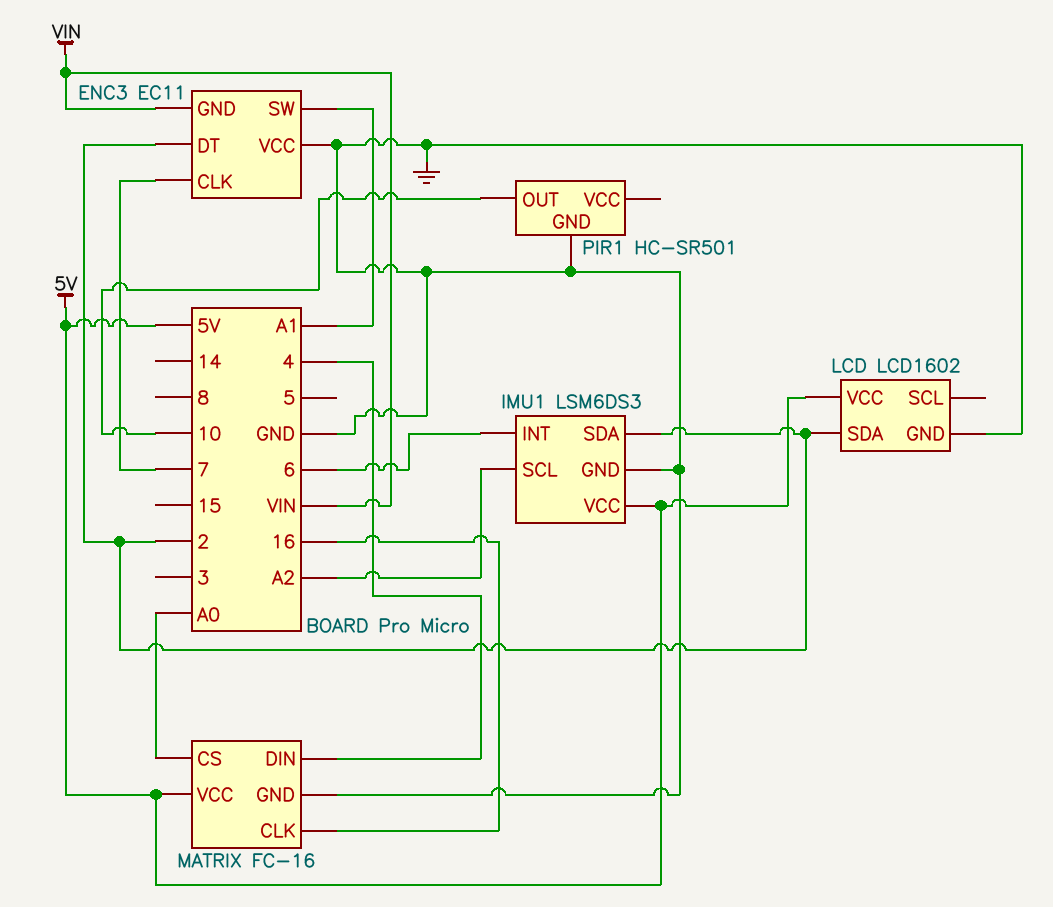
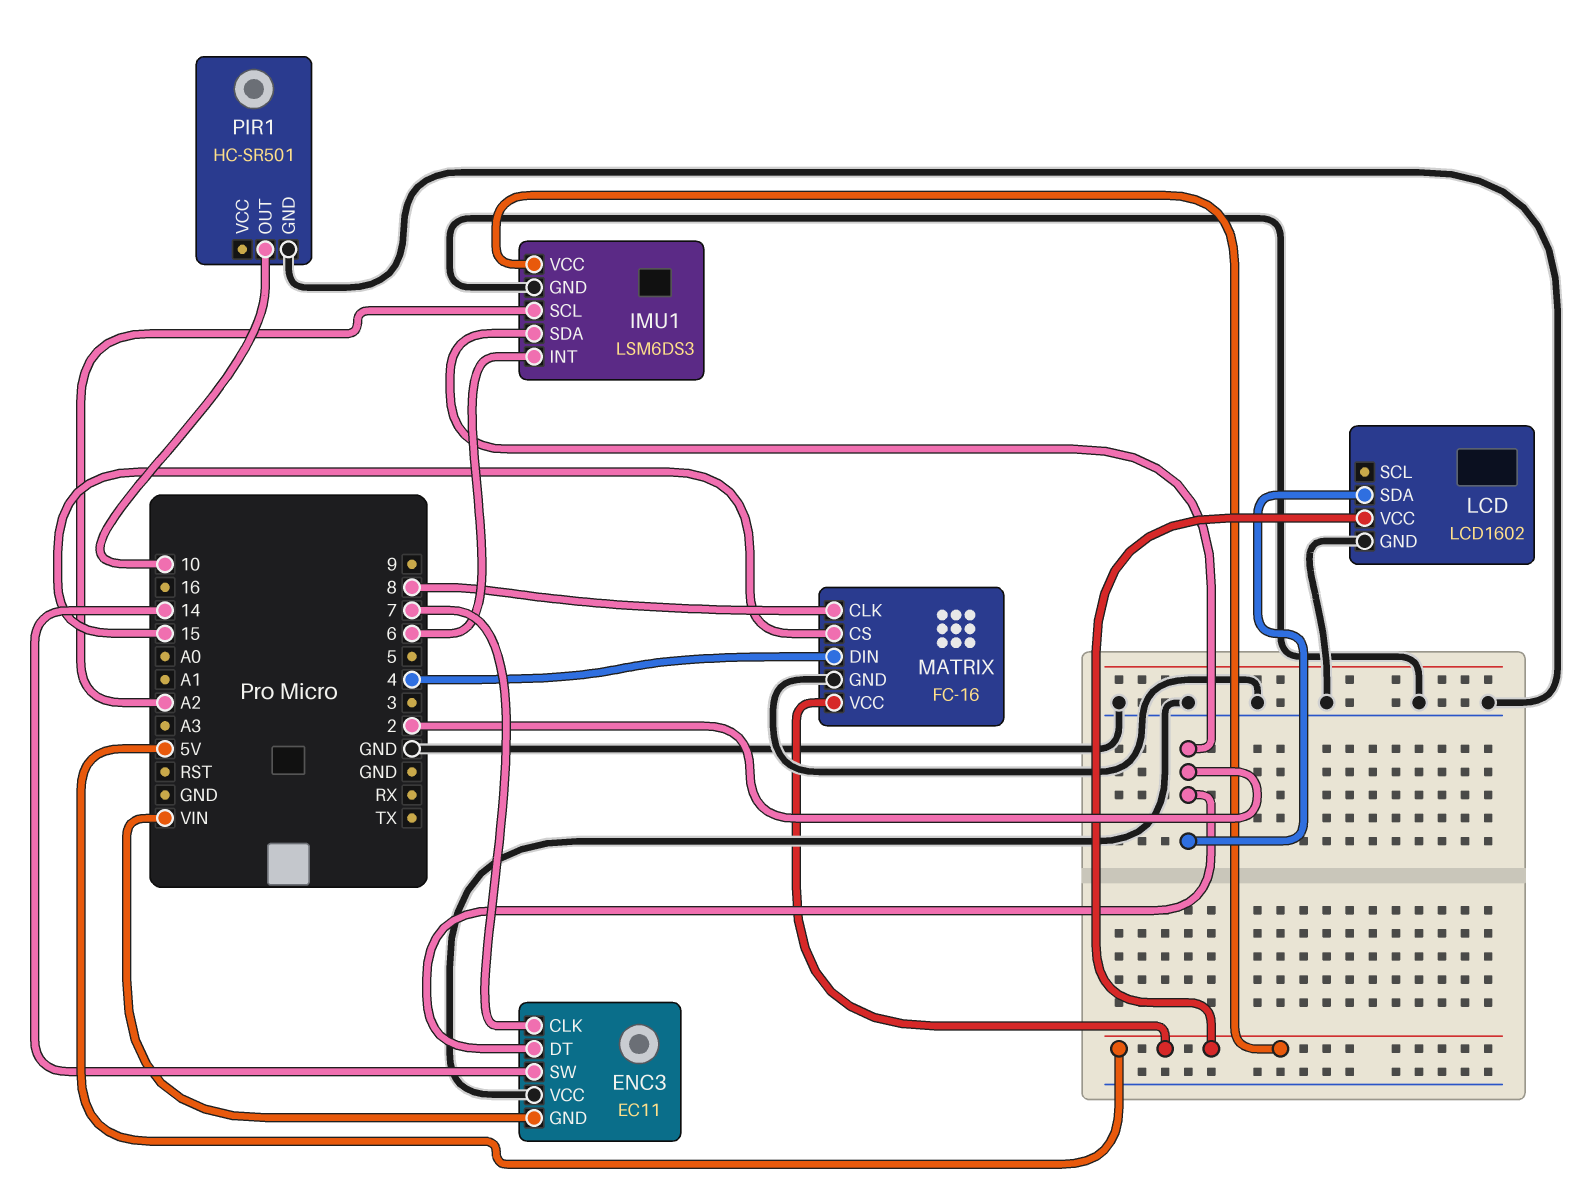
ENC3 pin SW: A1 -> 14
MATRIX pin CLK: 16 -> 8
MATRIX pin CS: A0 -> 15

